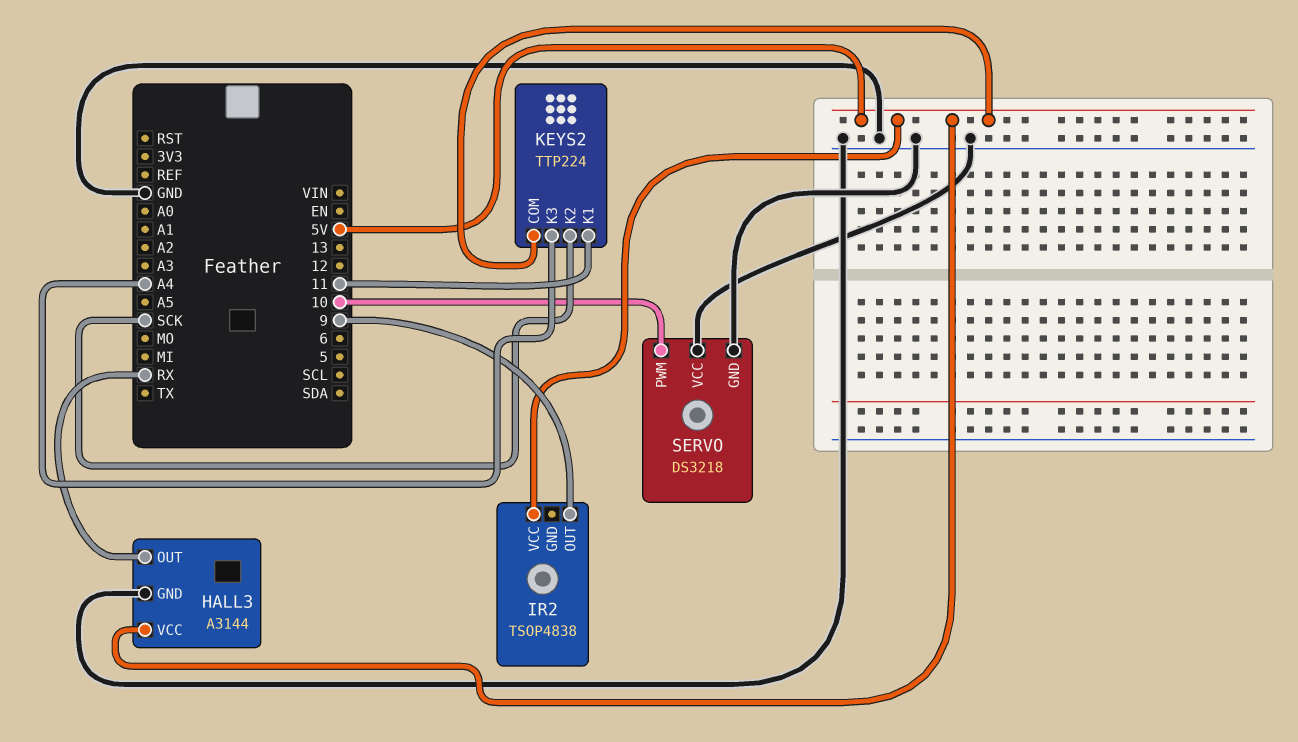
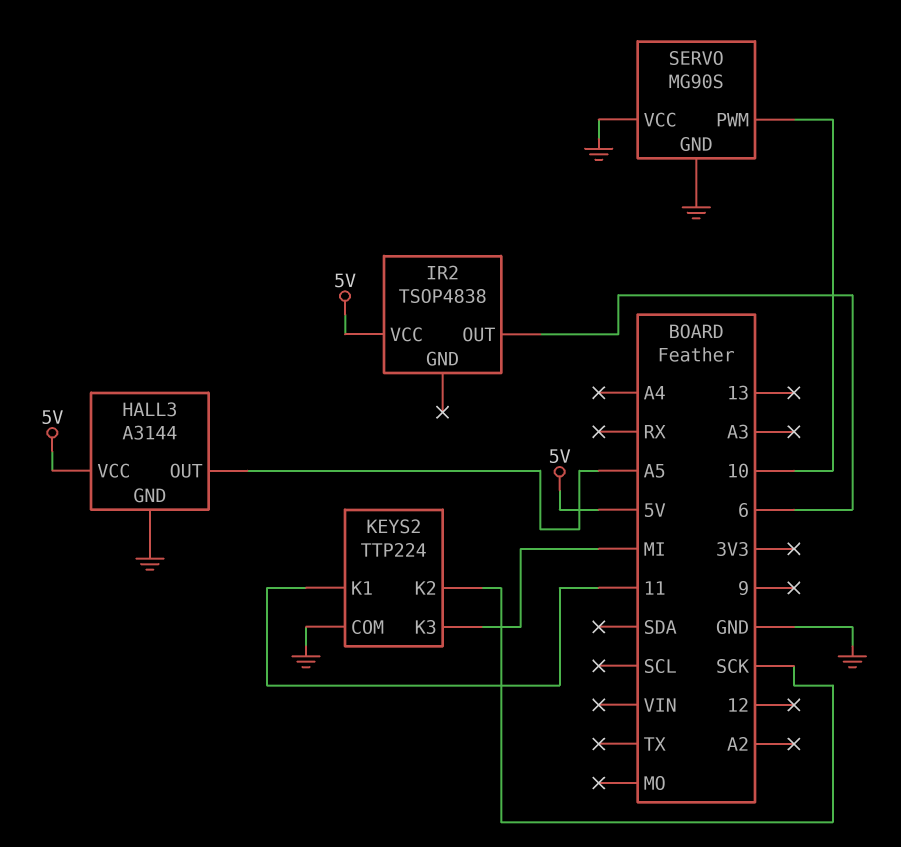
HALL3 pin OUT: RX -> A5
IR2 pin OUT: 9 -> 6
KEYS2 pin COM: 5V -> GND
KEYS2 pin K3: A4 -> MI
SERVO: DS3218 -> MG90S

